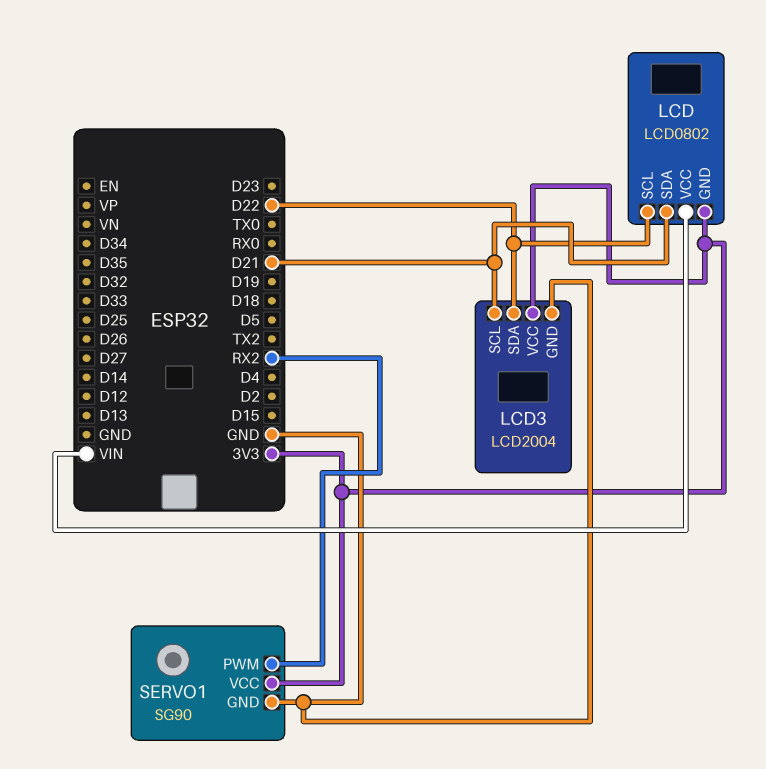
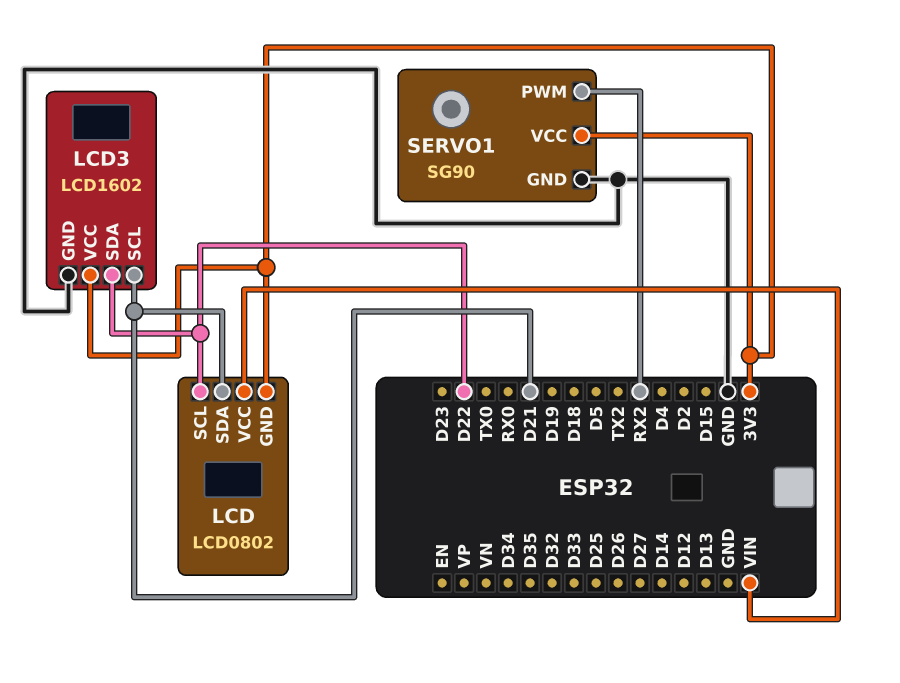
LCD3: LCD2004 -> LCD1602

